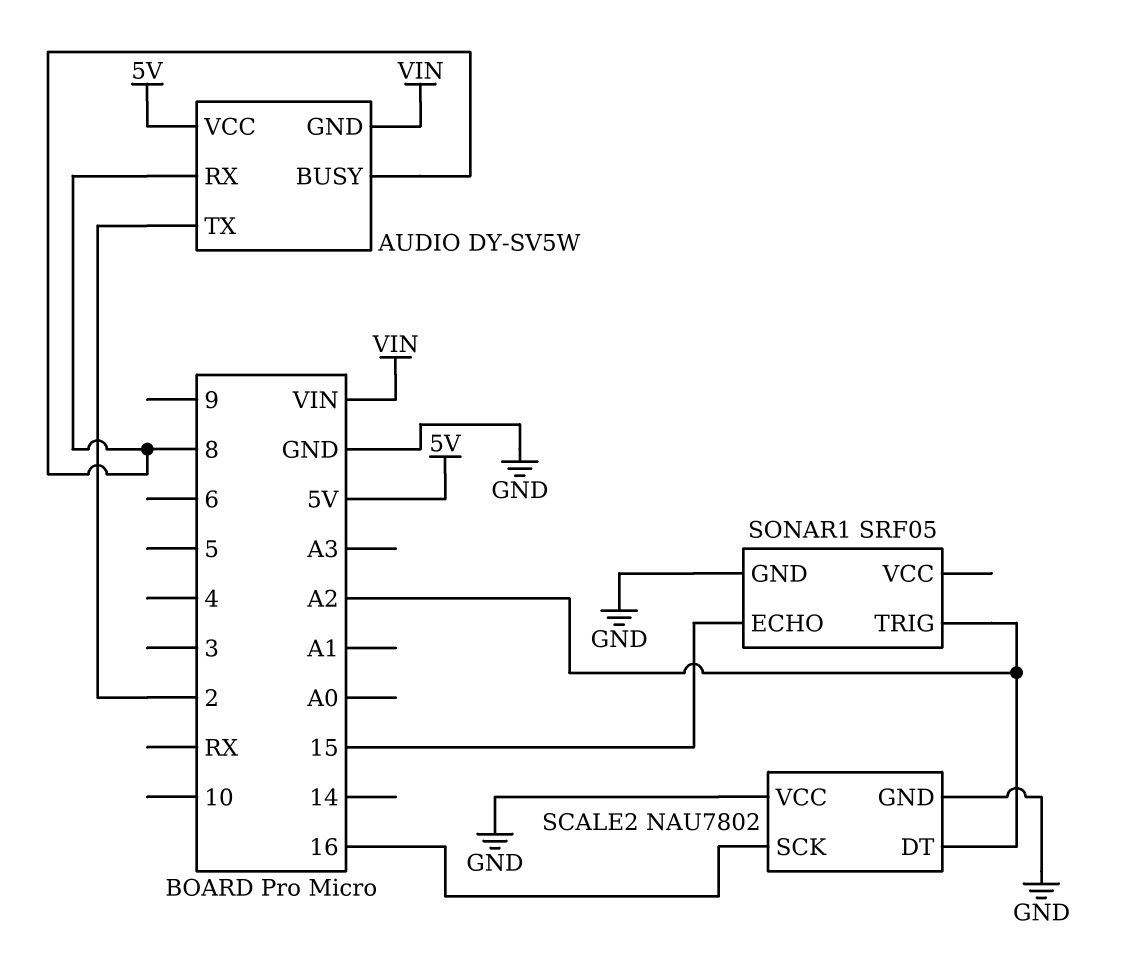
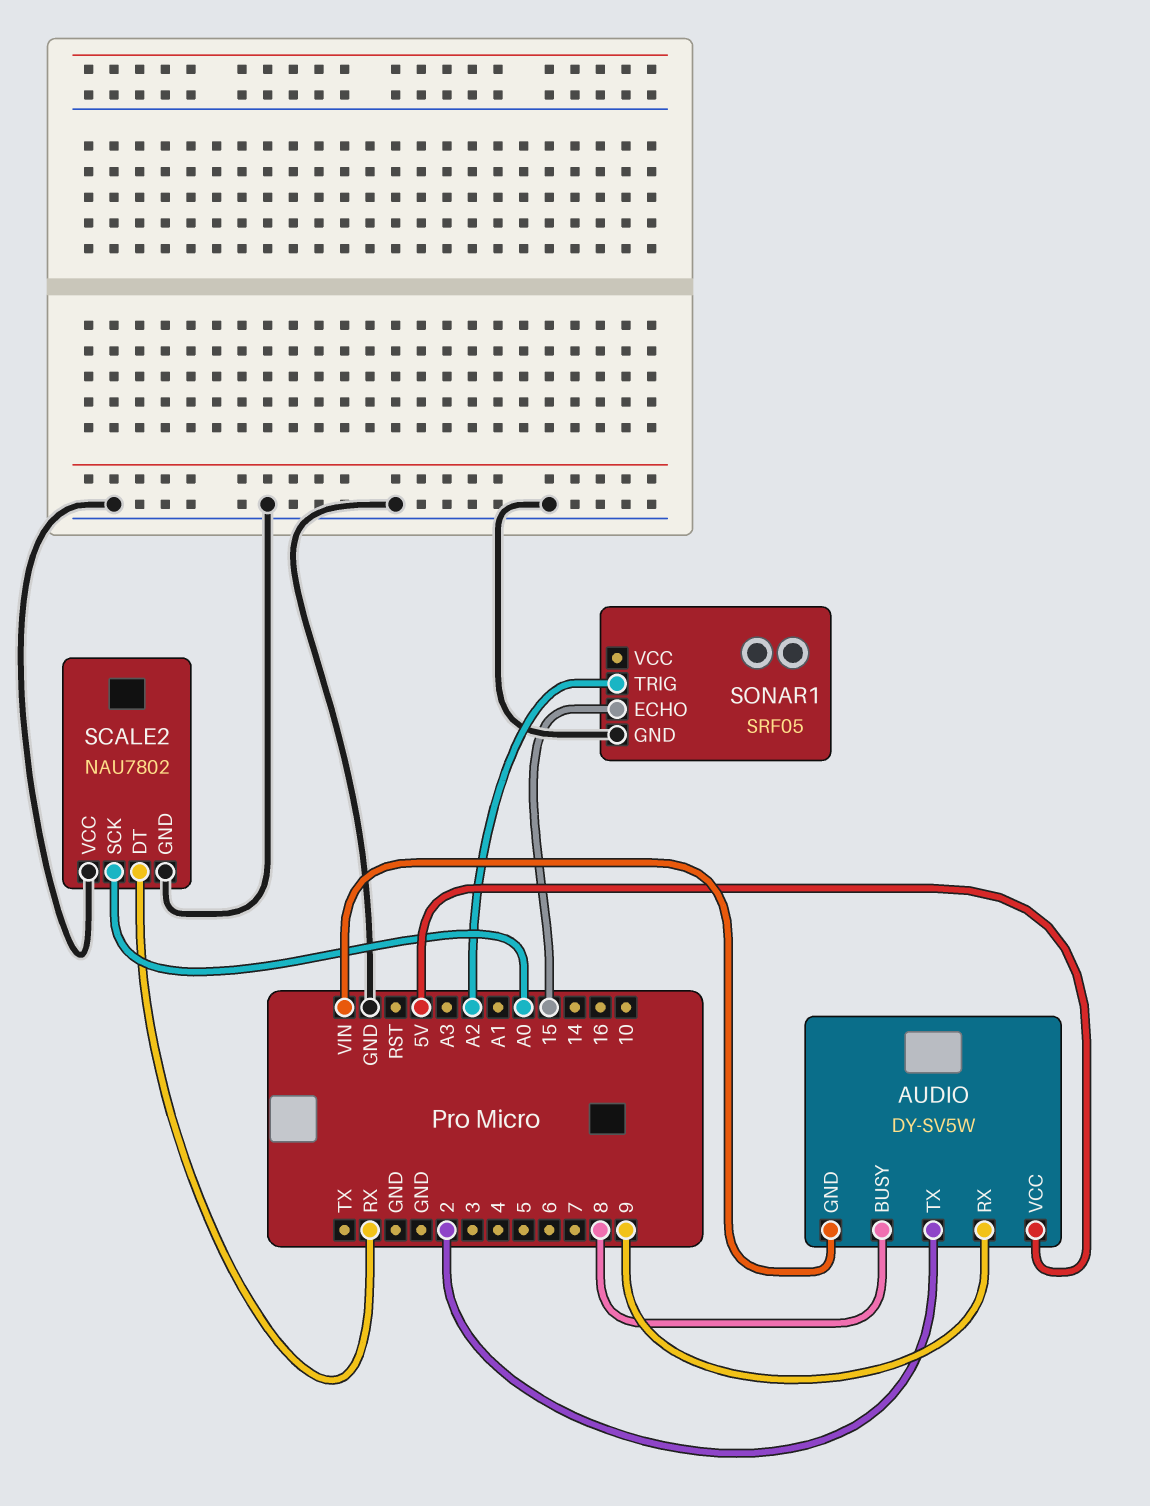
AUDIO pin RX: 8 -> 9
SCALE2 pin DT: A2 -> RX
SCALE2 pin SCK: 16 -> A0

